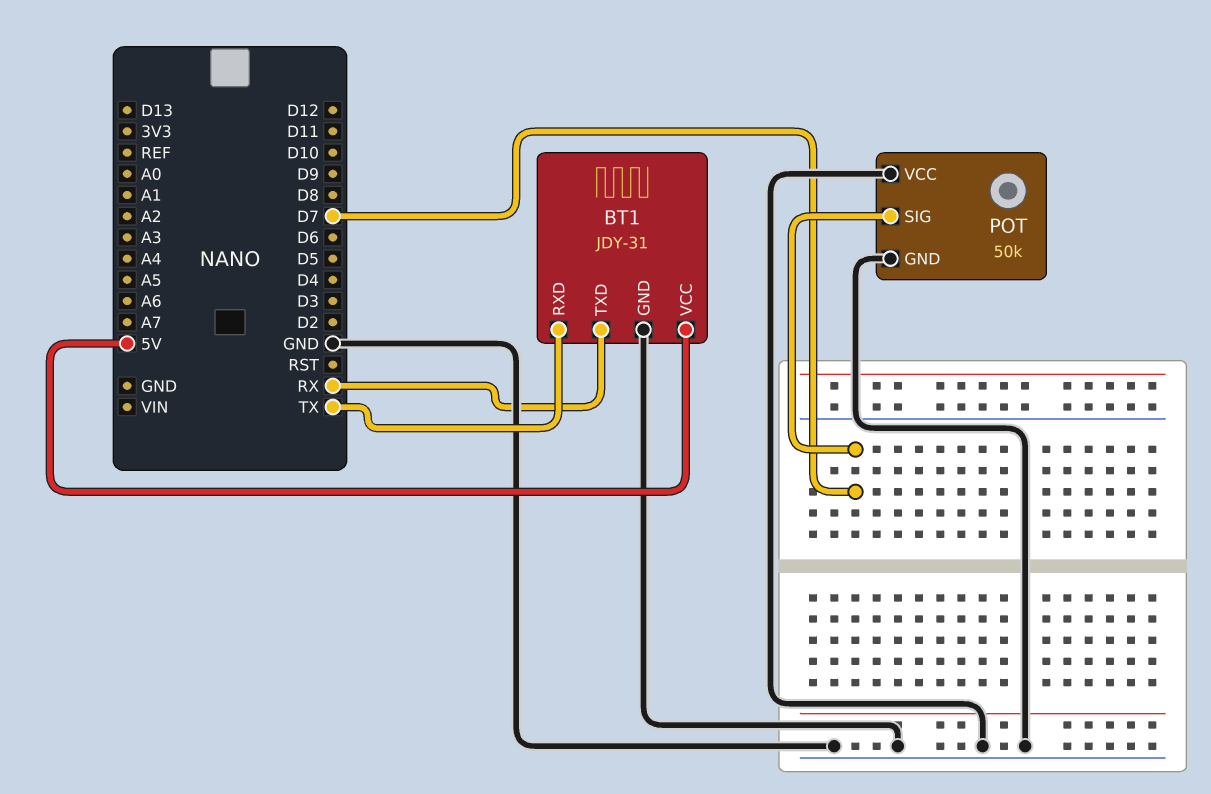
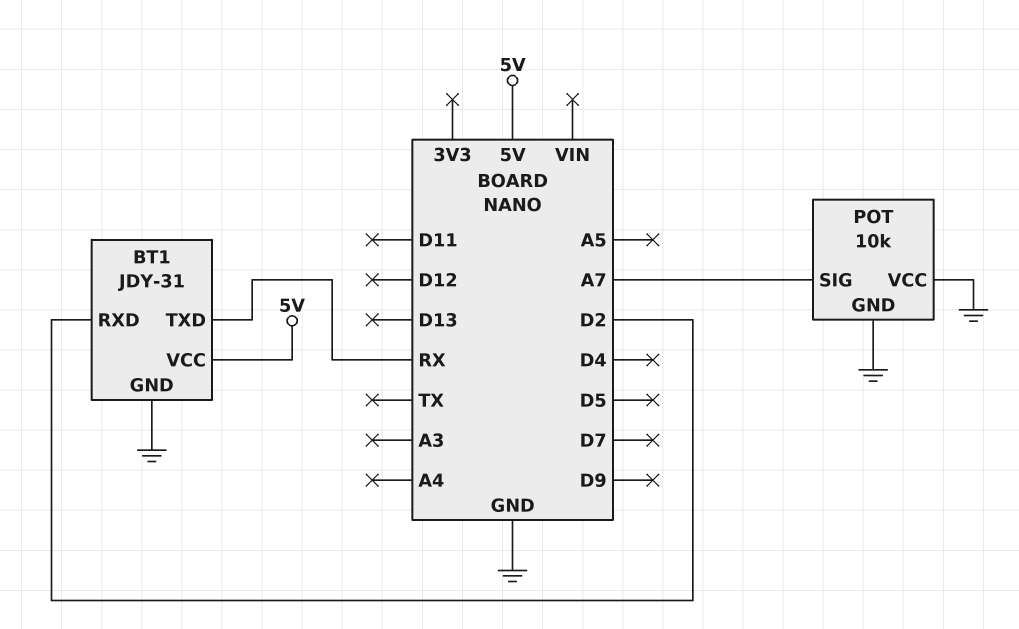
BT1 pin RXD: TX -> D2
POT: 50k -> 10k
POT pin SIG: D7 -> A7

